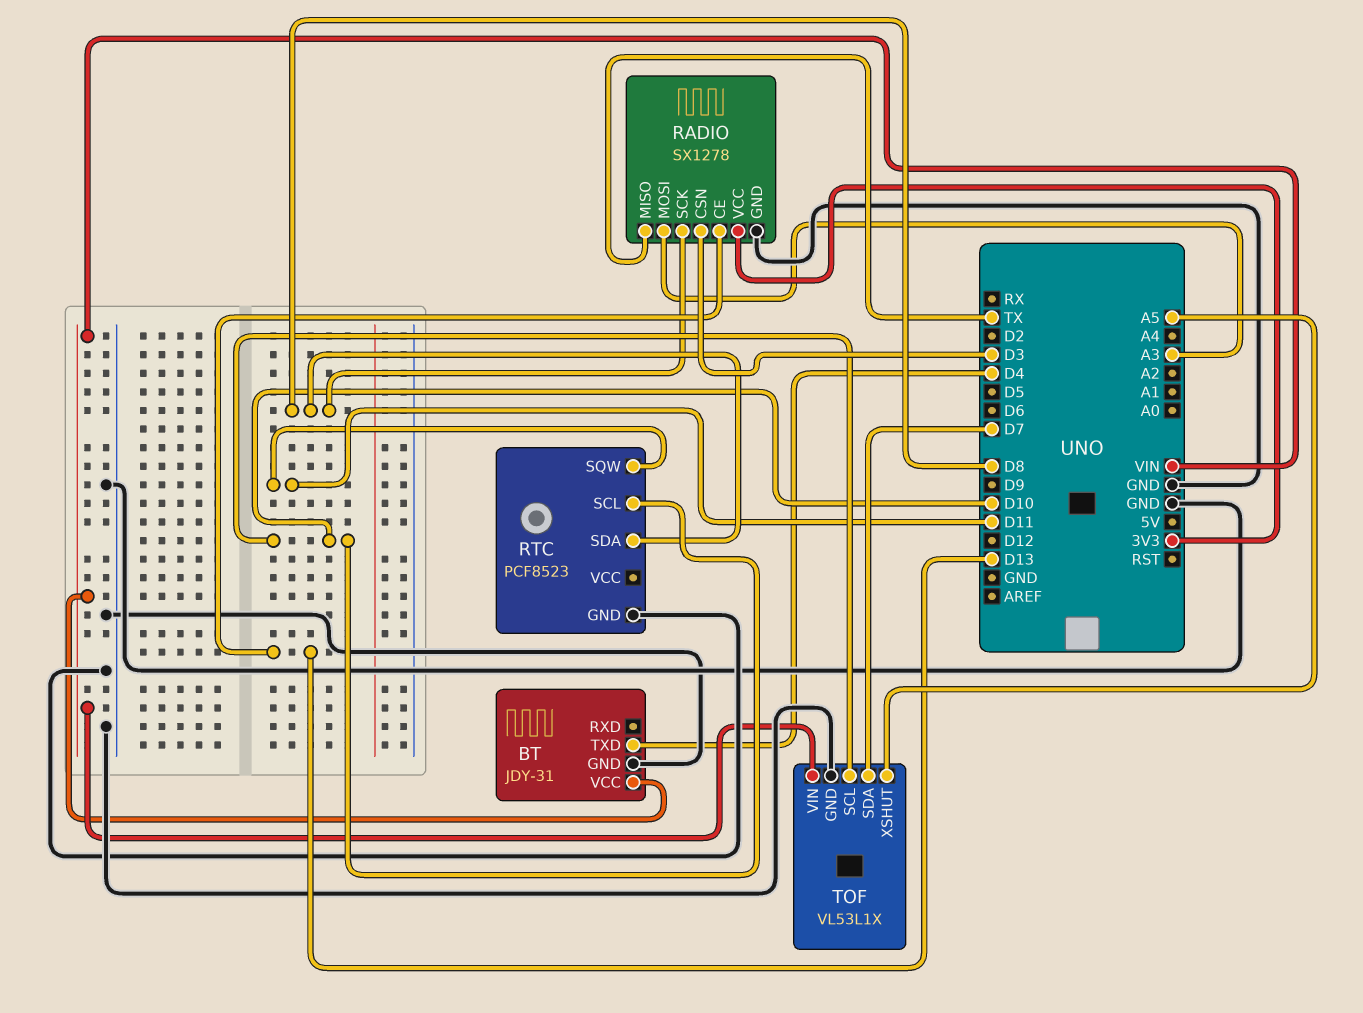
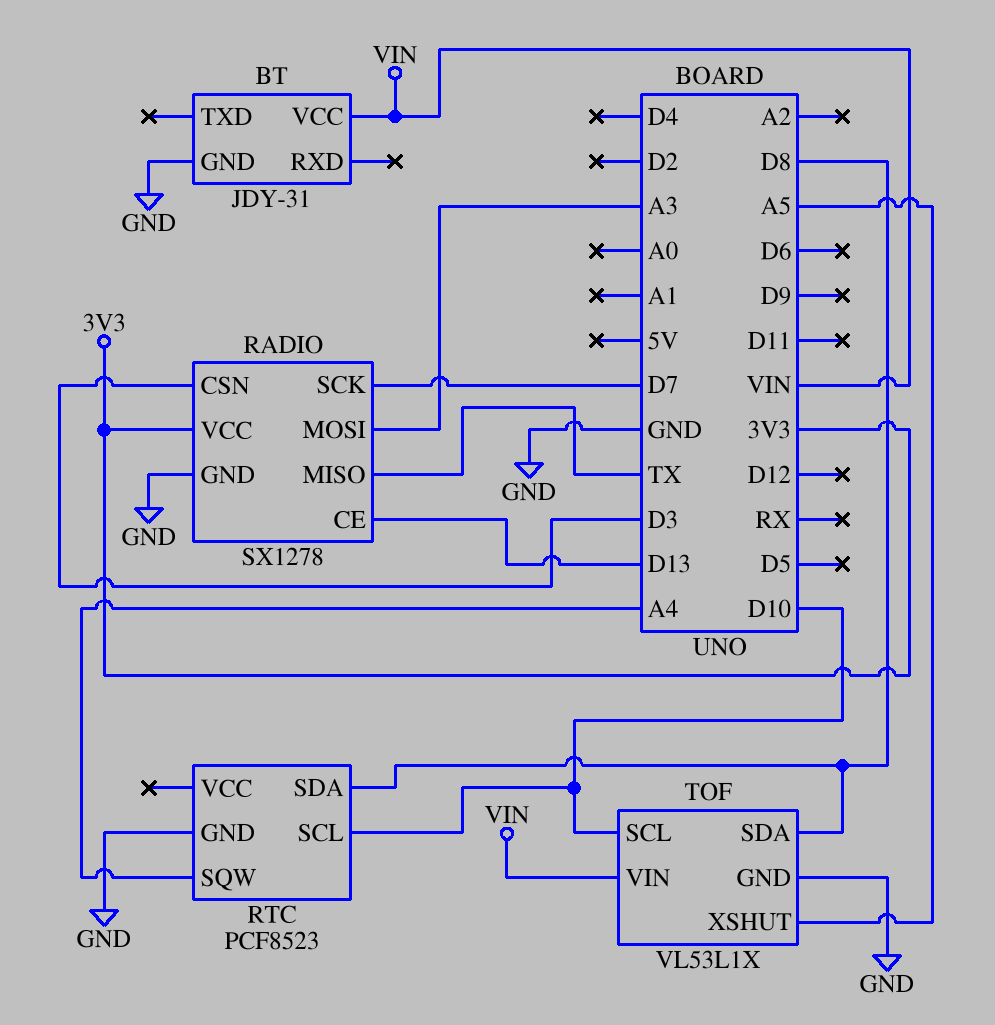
BT pin TXD: D4 -> none
RADIO pin SCK: D8 -> D7
RTC pin SQW: D11 -> A4
TOF pin SDA: D7 -> D8

